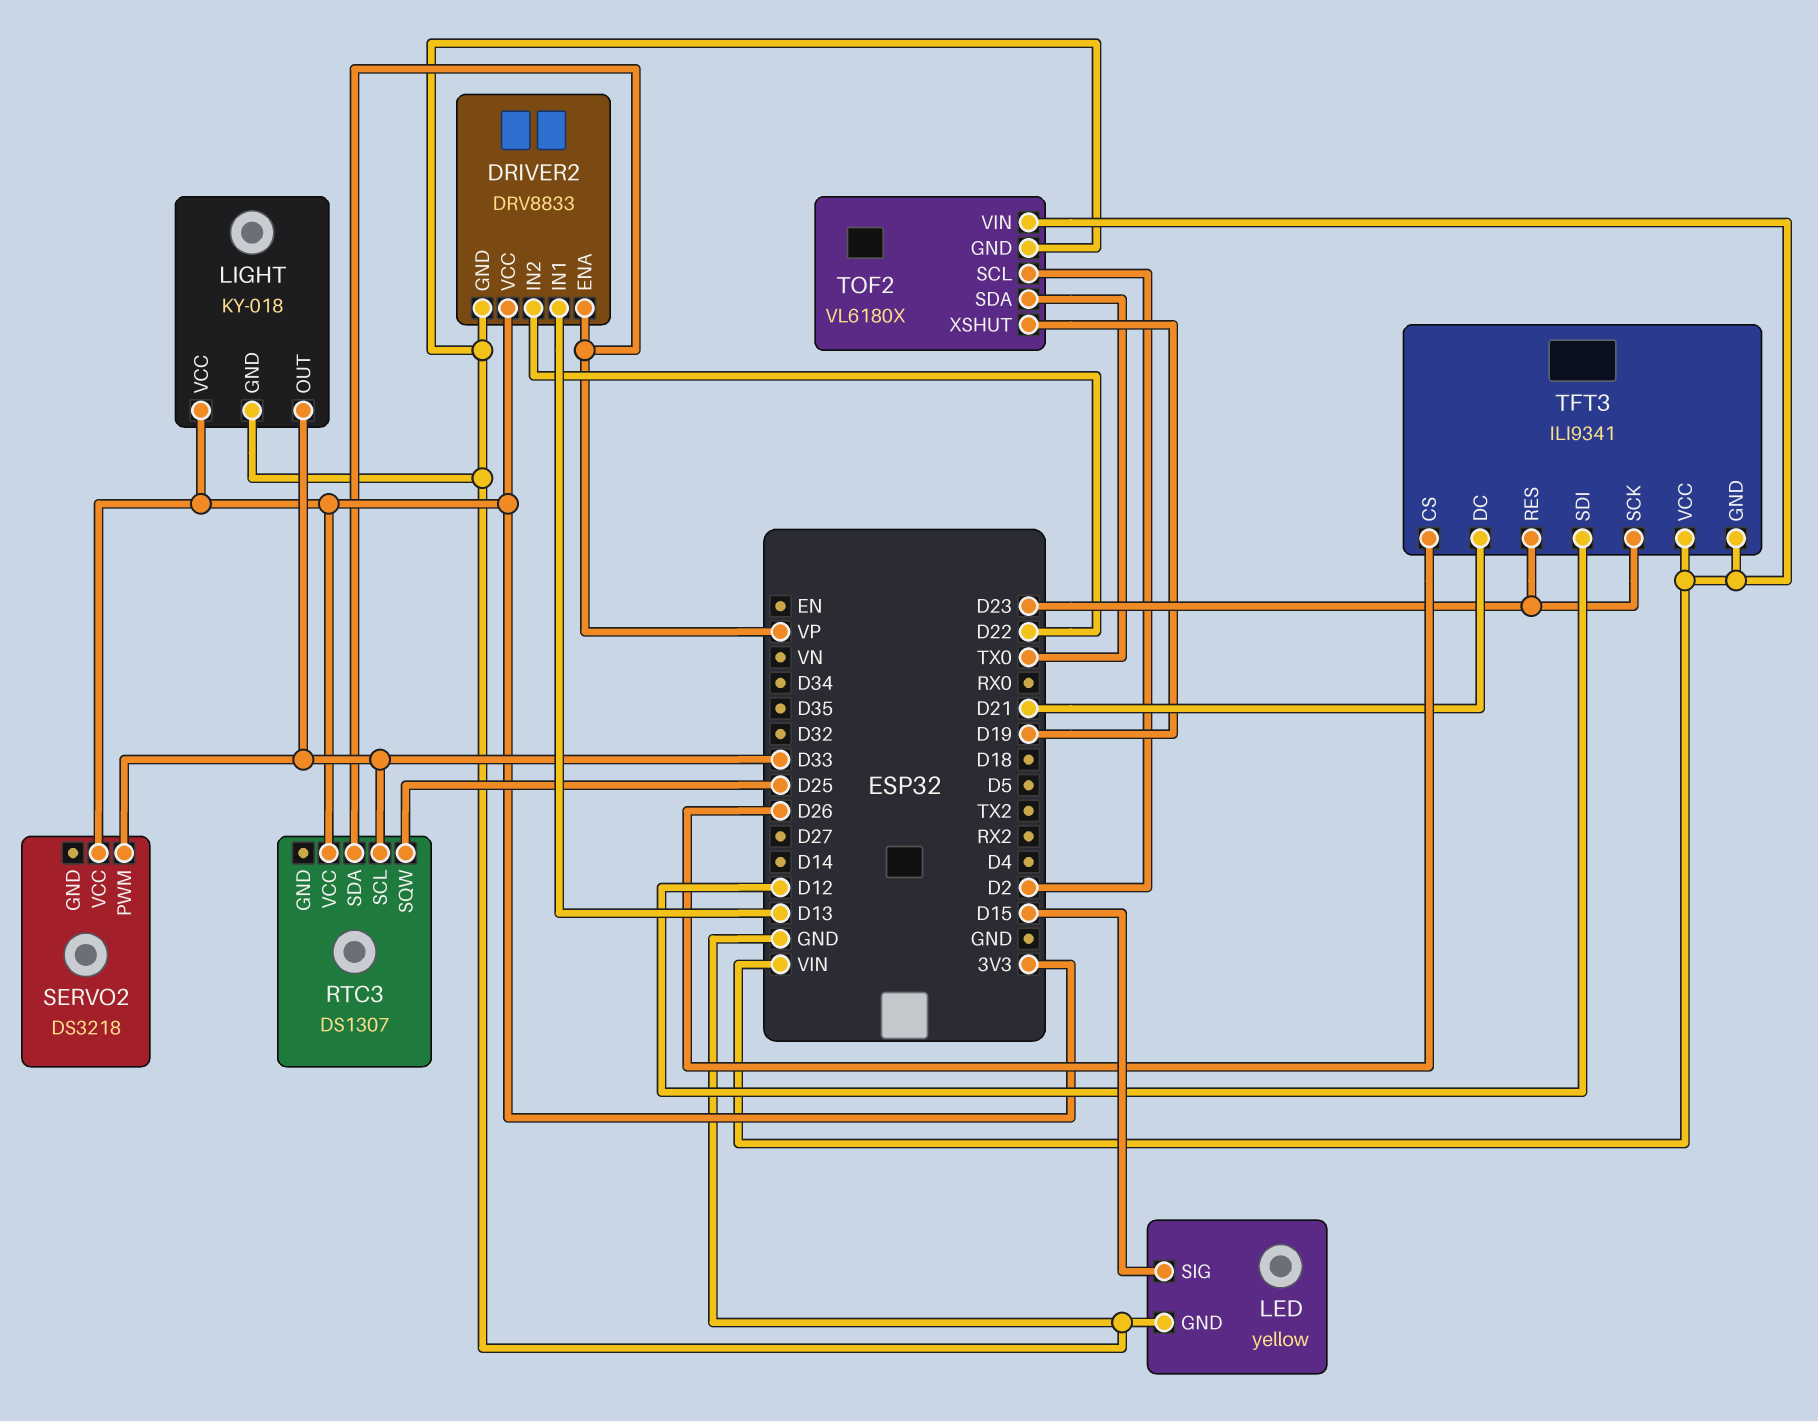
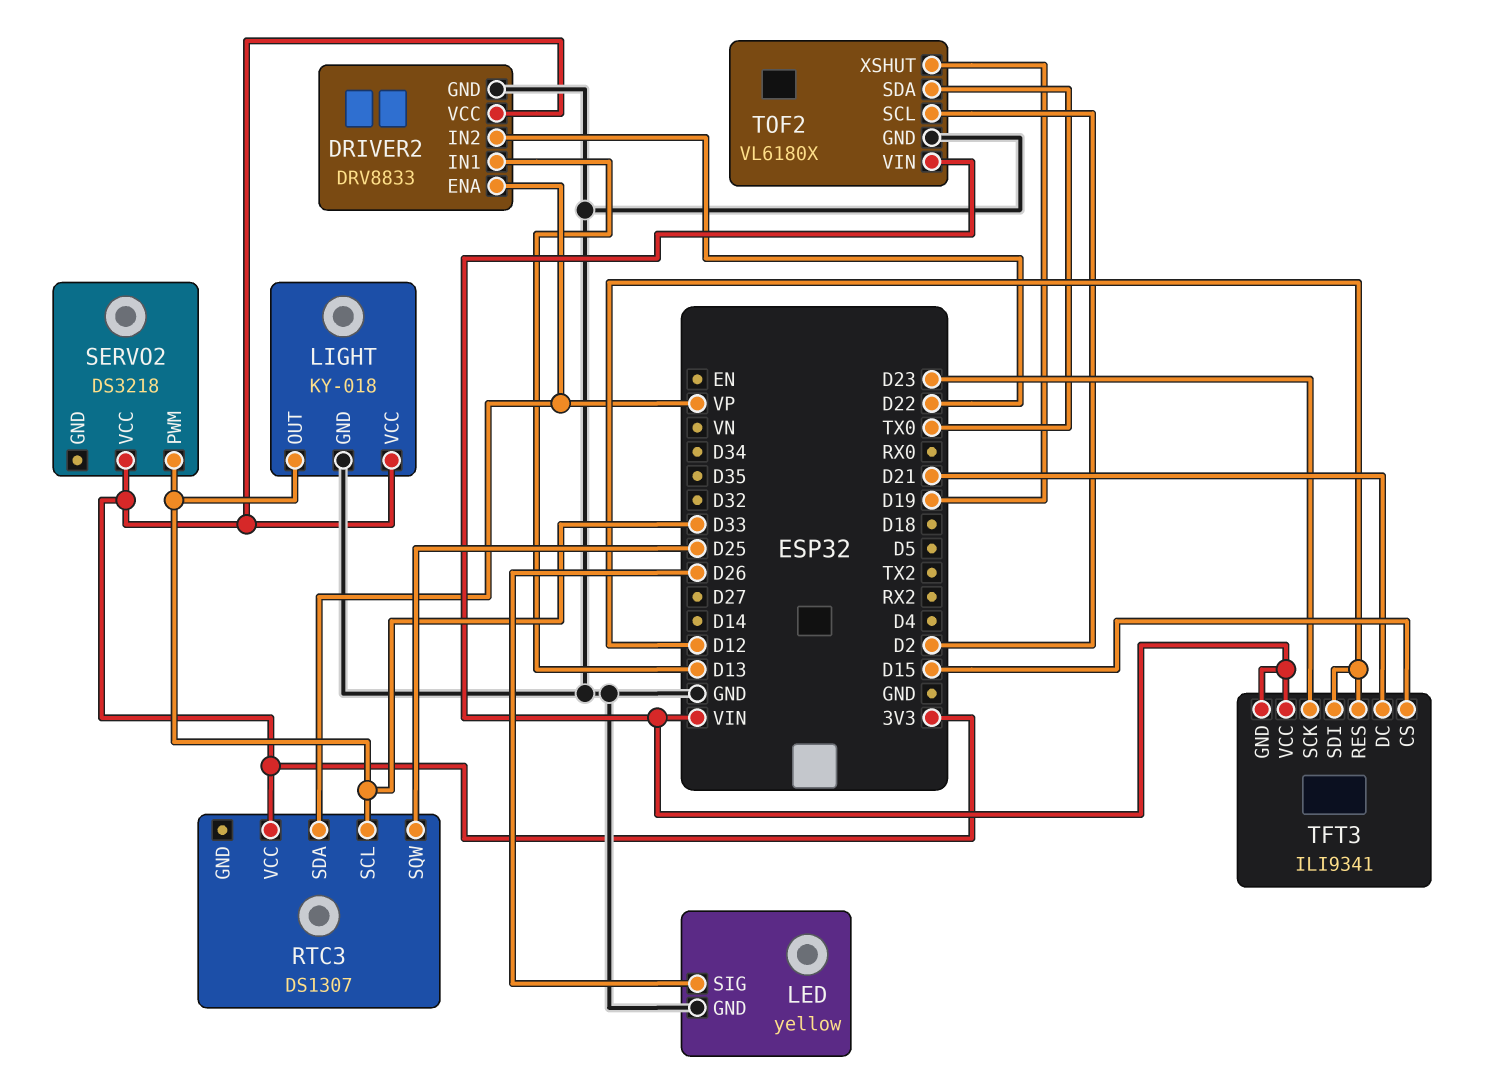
LED pin SIG: D15 -> D26
TFT3 pin CS: D26 -> D15
TFT3 pin RES: D23 -> D12

